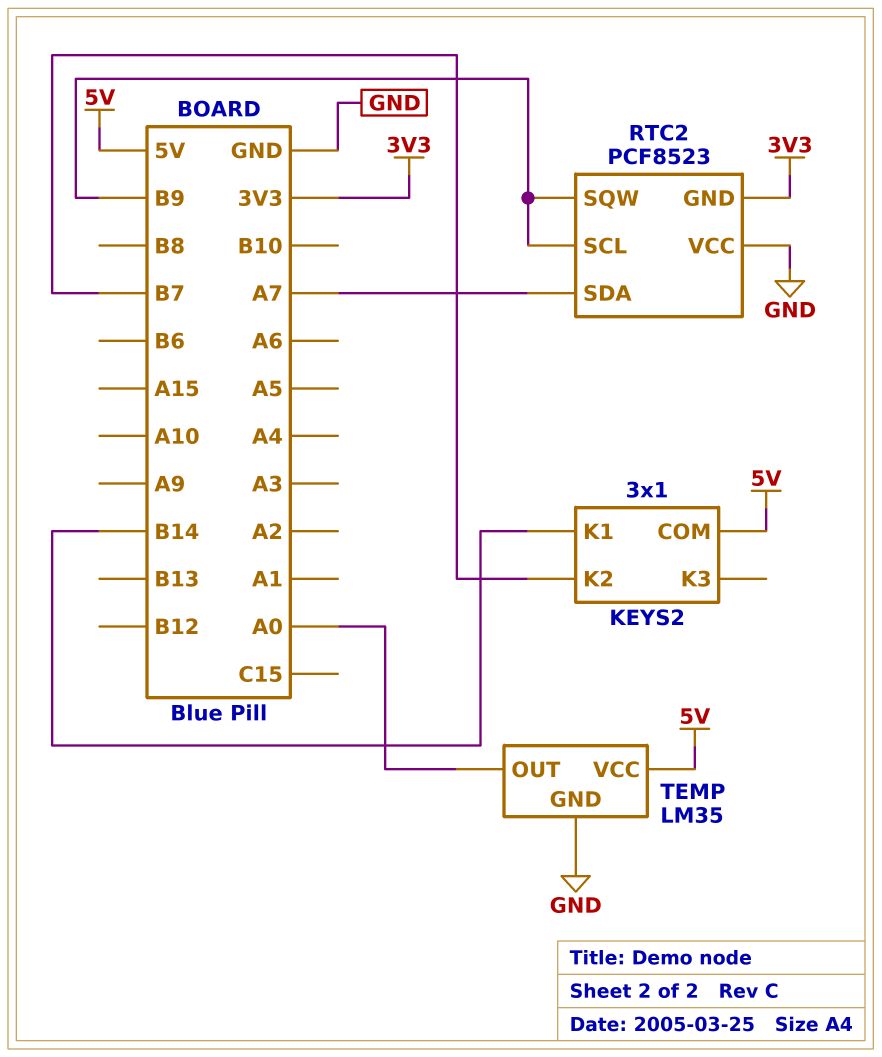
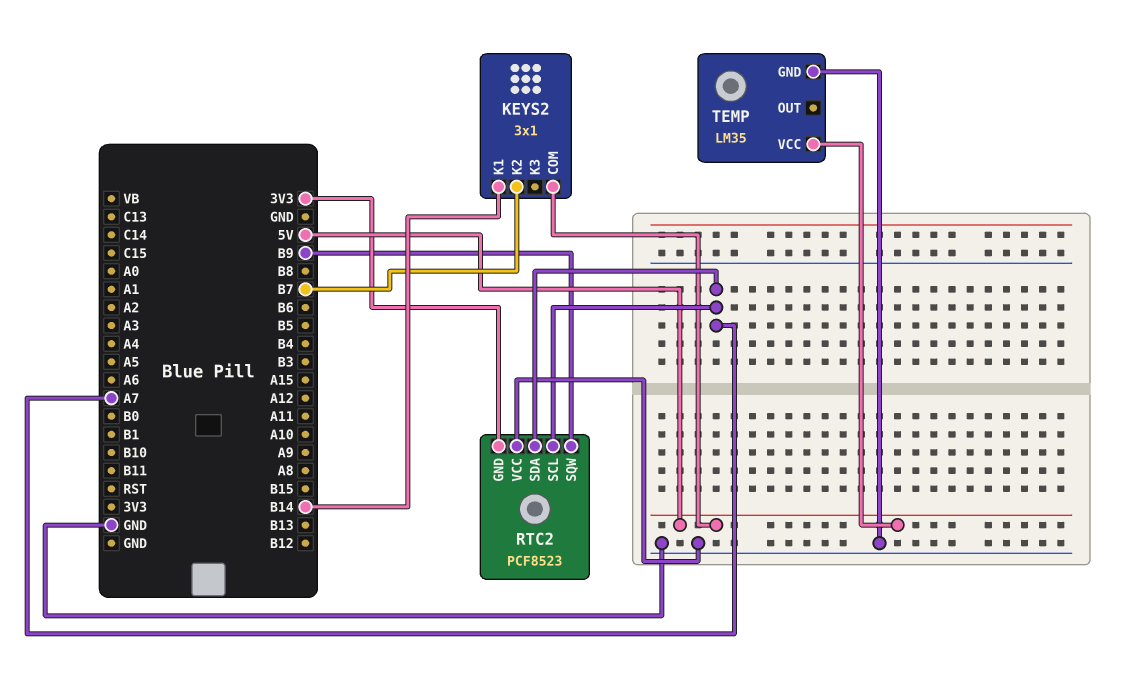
RTC2 pin SCL: B9 -> A7
TEMP pin OUT: A0 -> none

